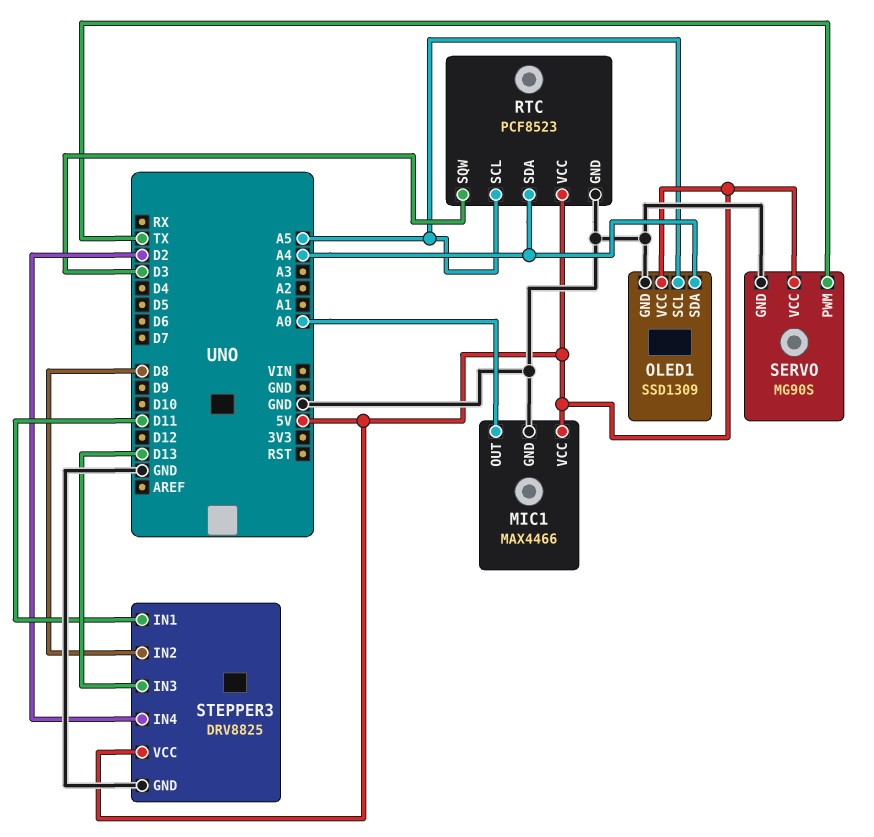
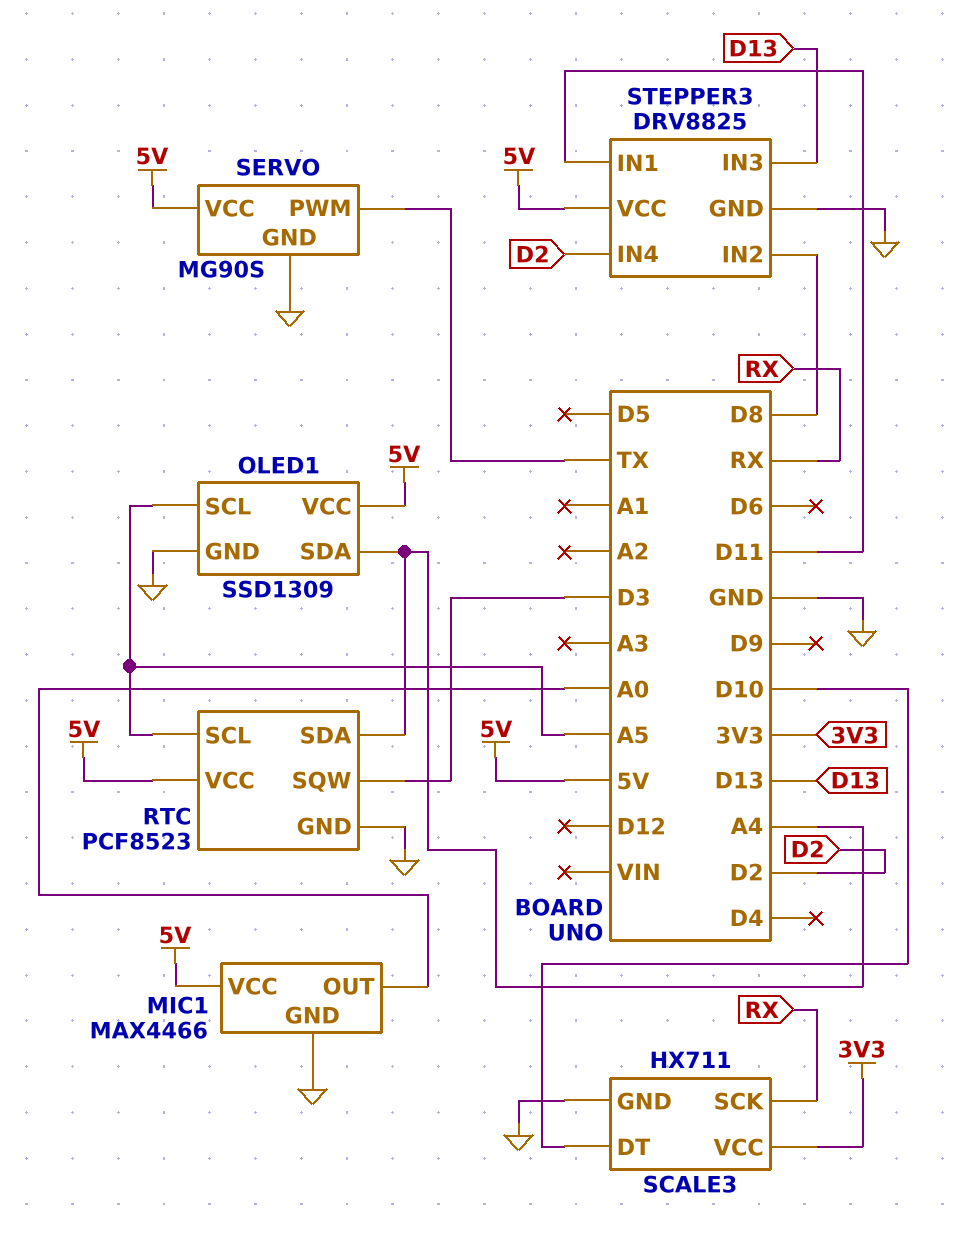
SCALE3: none -> HX711
SCALE3 pin DT: none -> D10
SCALE3 pin GND: none -> GND
SCALE3 pin SCK: none -> RX
SCALE3 pin VCC: none -> 3V3

